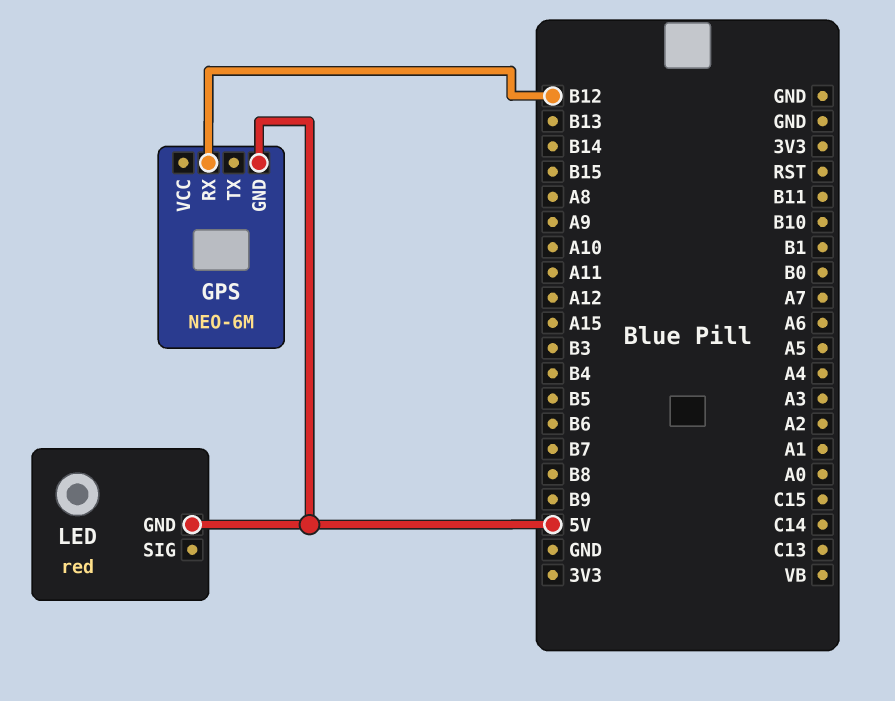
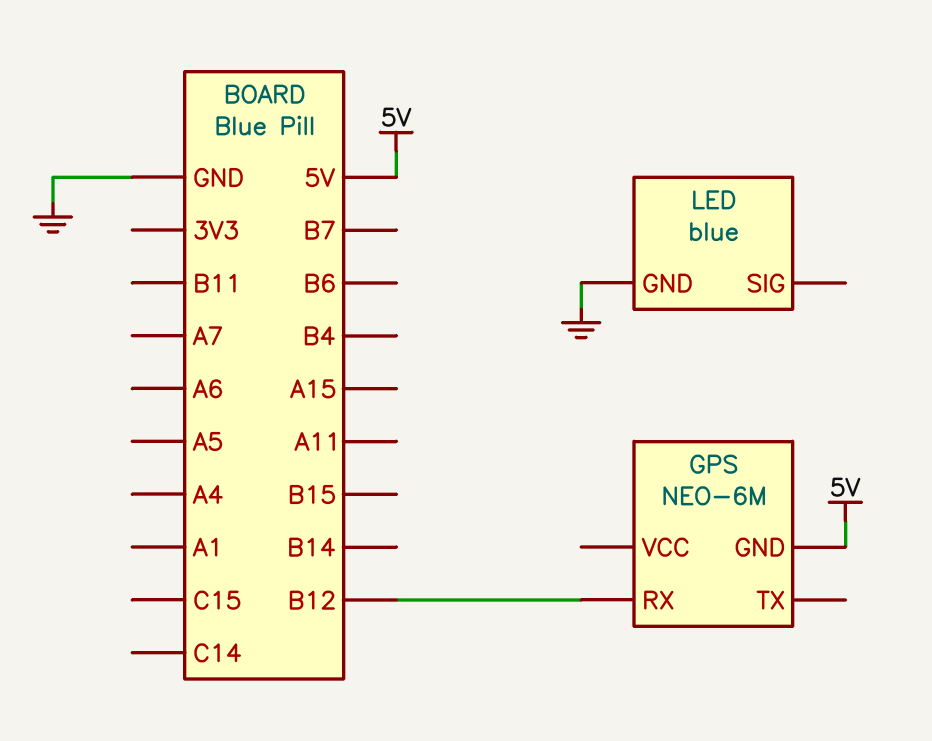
LED: red -> blue
LED pin GND: 5V -> GND

